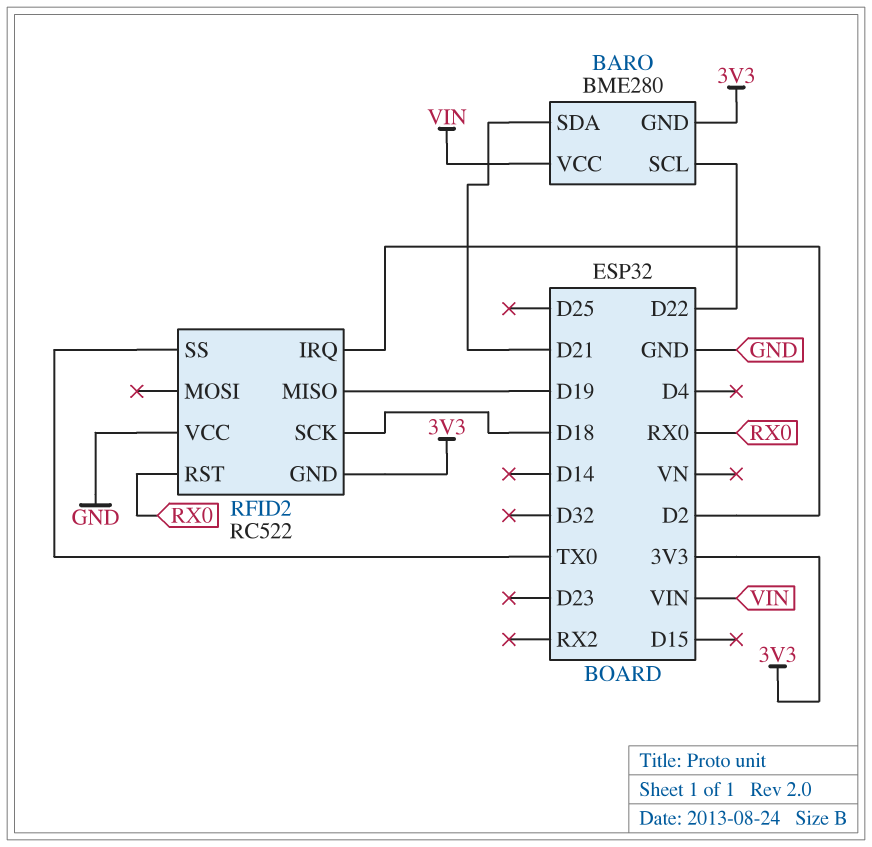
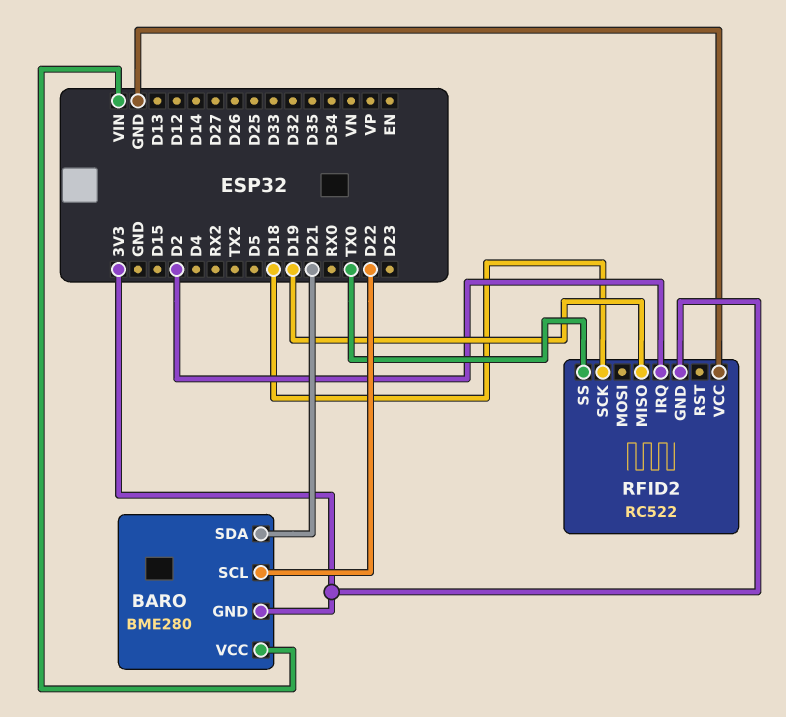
RFID2 pin RST: RX0 -> none

